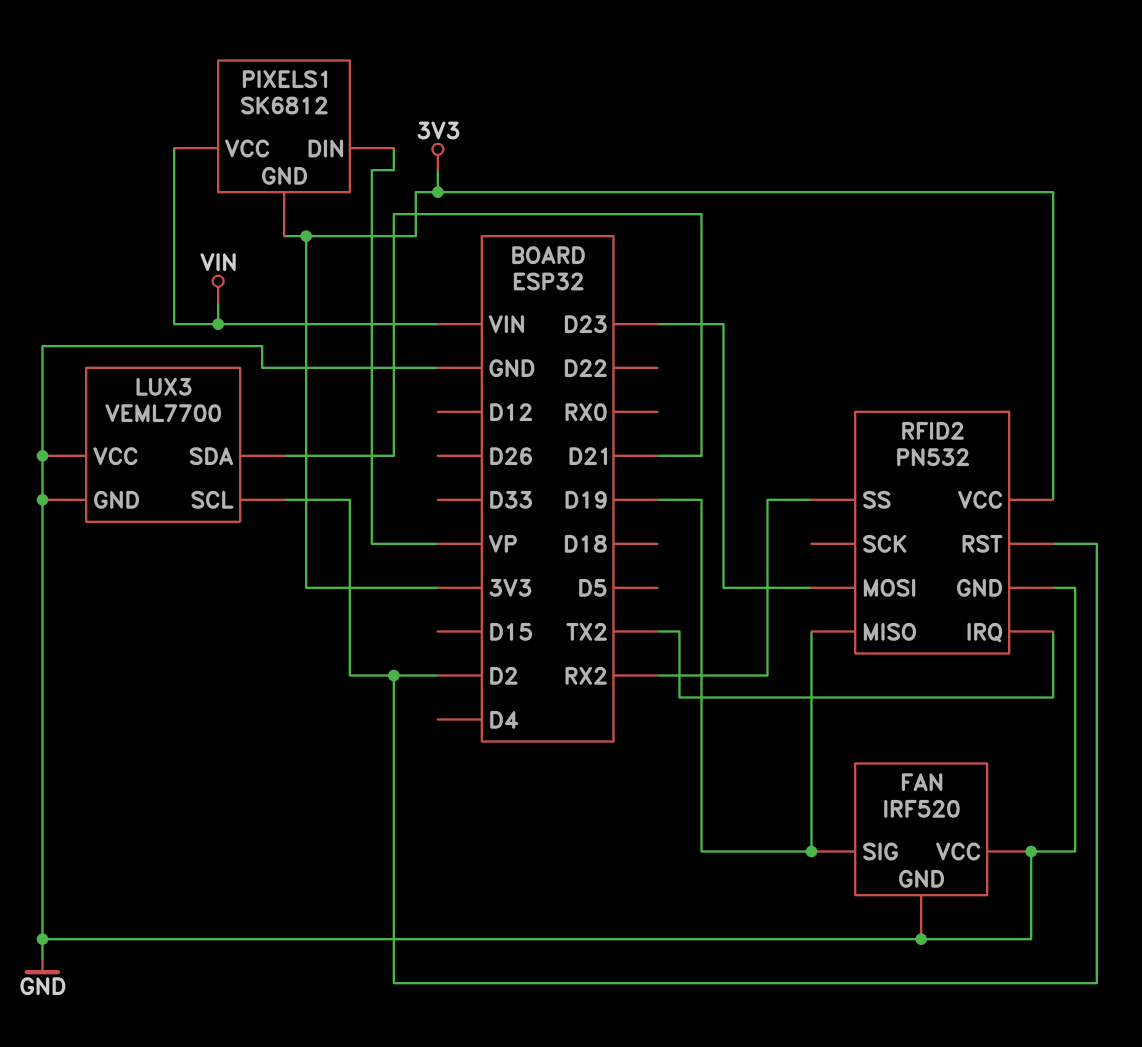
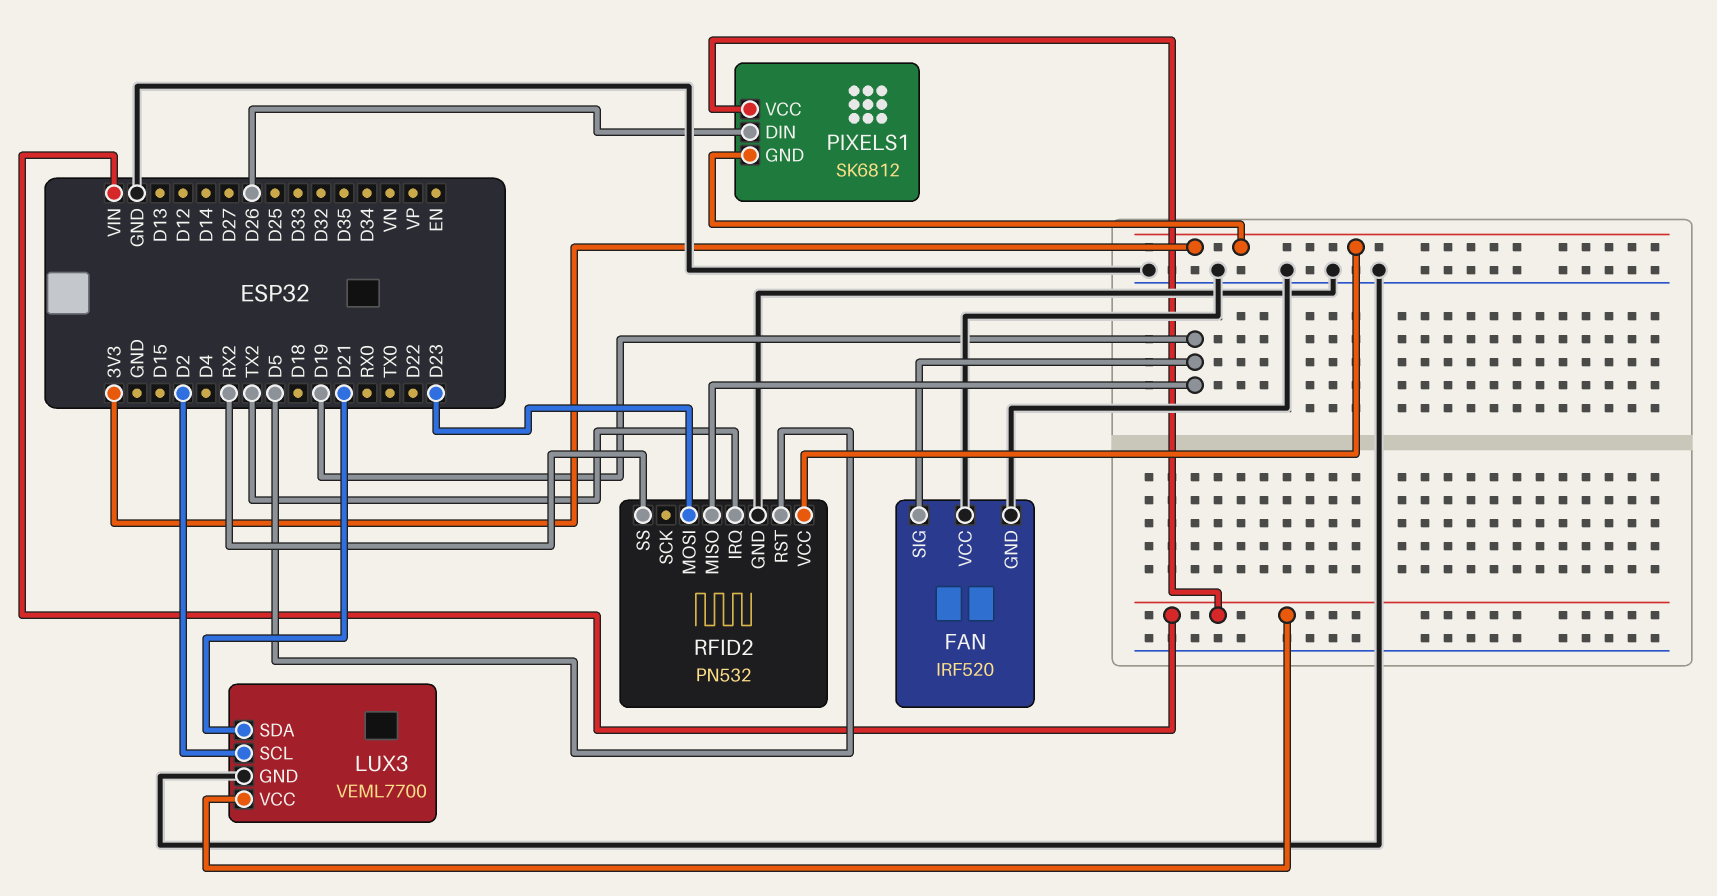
LUX3 pin VCC: GND -> VIN
PIXELS1 pin DIN: VP -> D26
RFID2 pin RST: D2 -> D5

